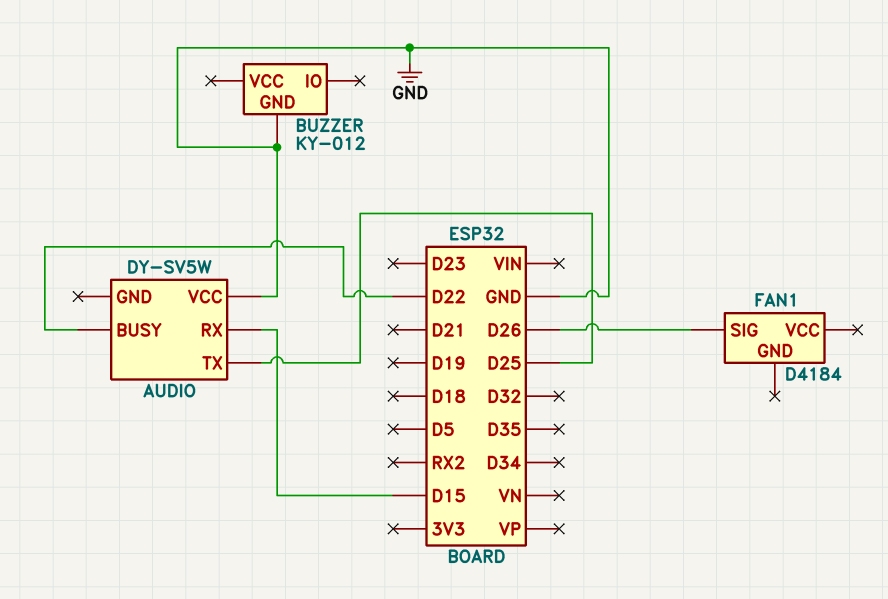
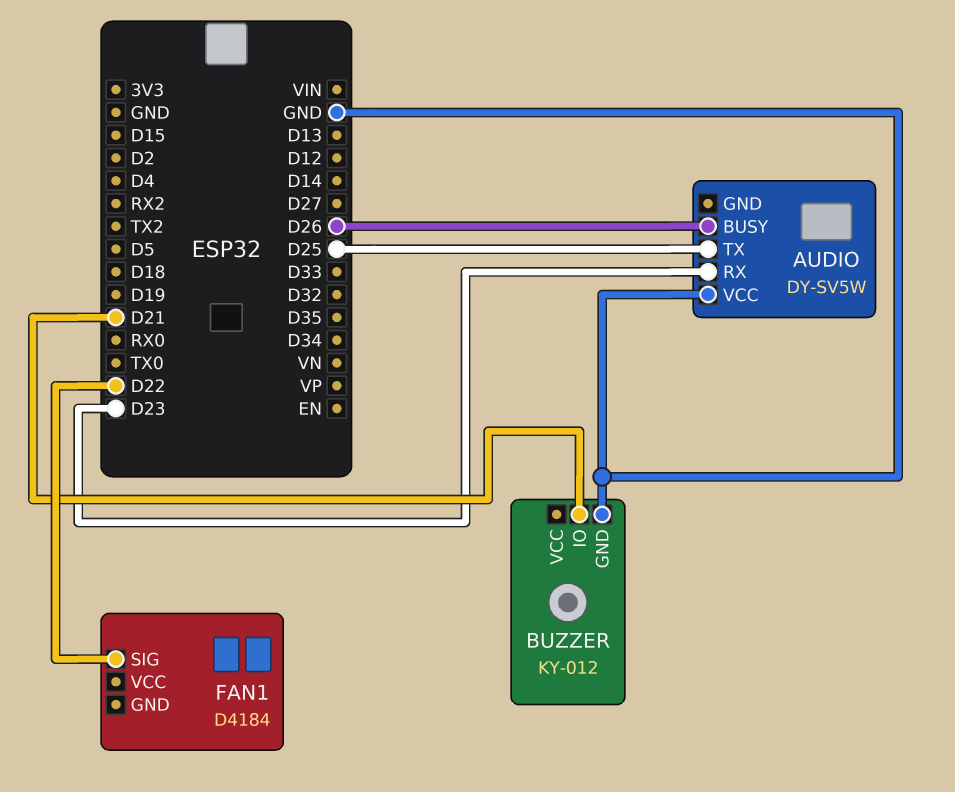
AUDIO pin BUSY: D22 -> D26
AUDIO pin RX: D15 -> D23
BUZZER pin IO: none -> D21
FAN1 pin SIG: D26 -> D22

